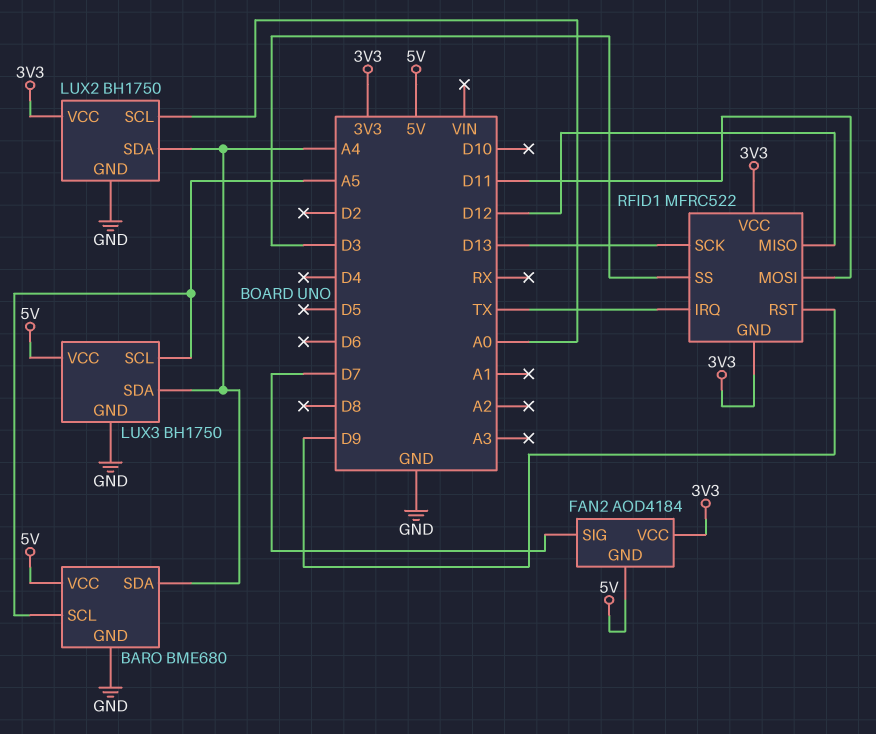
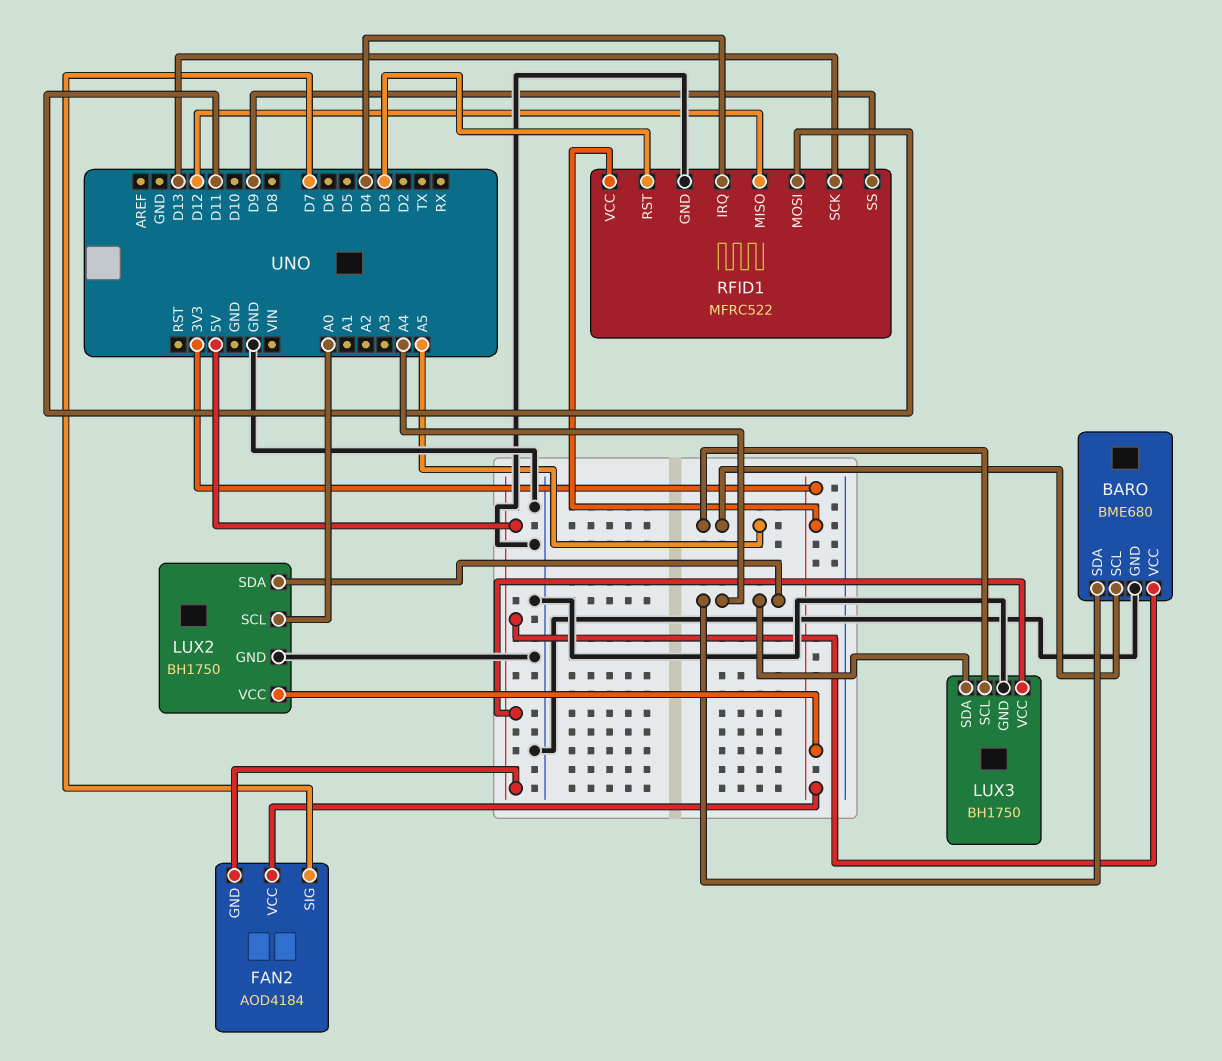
RFID1 pin GND: 3V3 -> GND
RFID1 pin IRQ: TX -> D4
RFID1 pin RST: D9 -> D3
RFID1 pin SS: D3 -> D9

